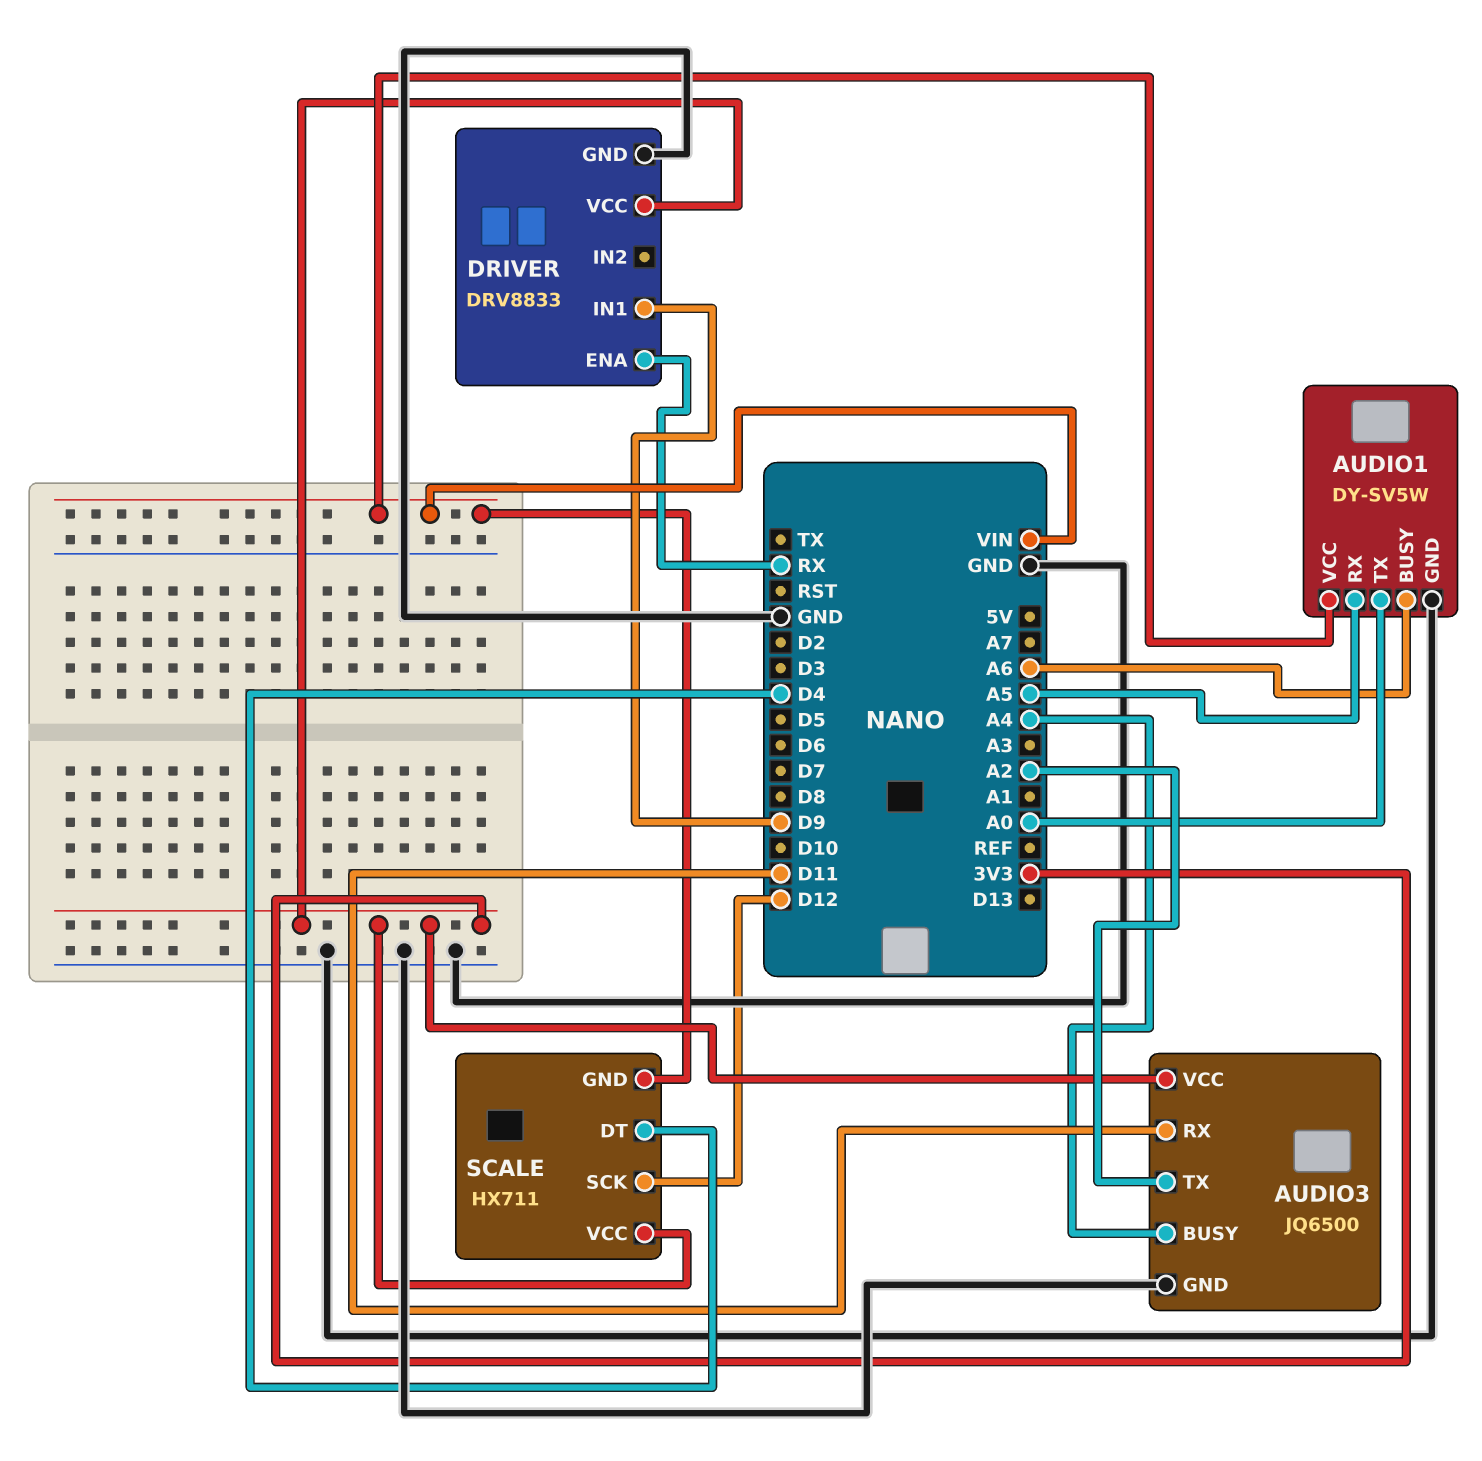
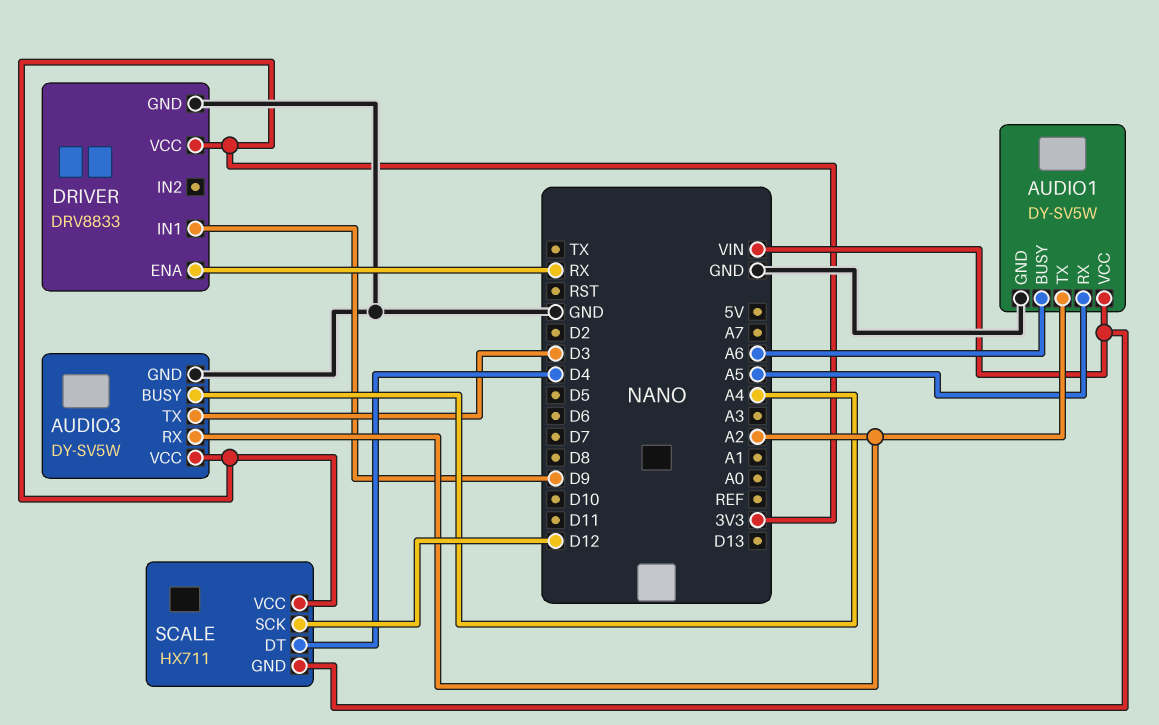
AUDIO1 pin TX: A0 -> A2
AUDIO3: JQ6500 -> DY-SV5W
AUDIO3 pin RX: D11 -> A2
AUDIO3 pin TX: A2 -> D3

